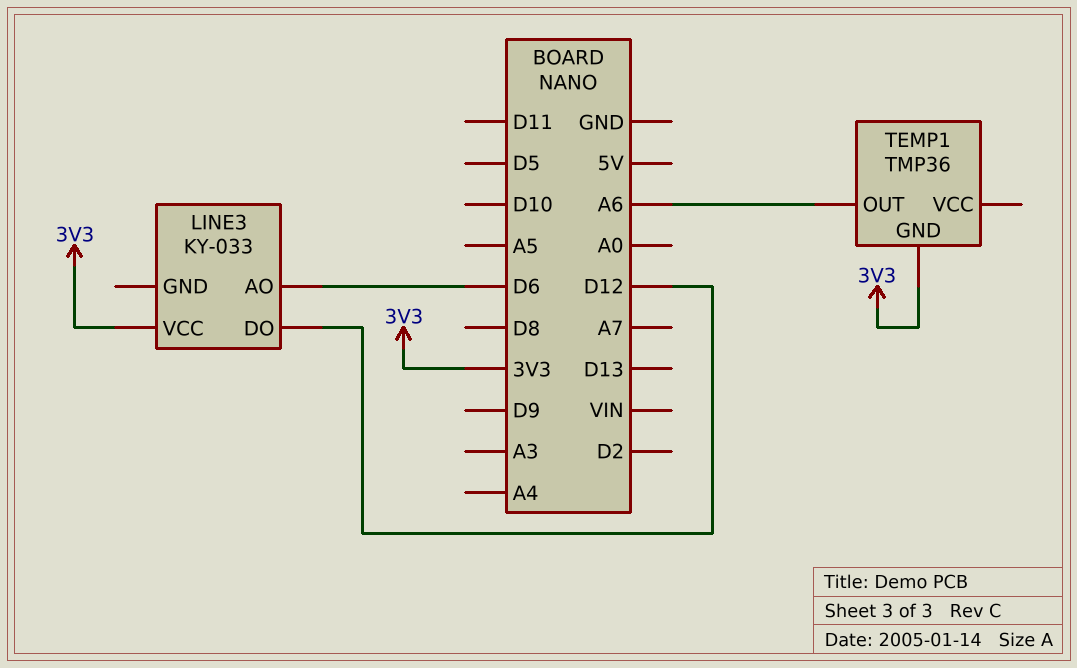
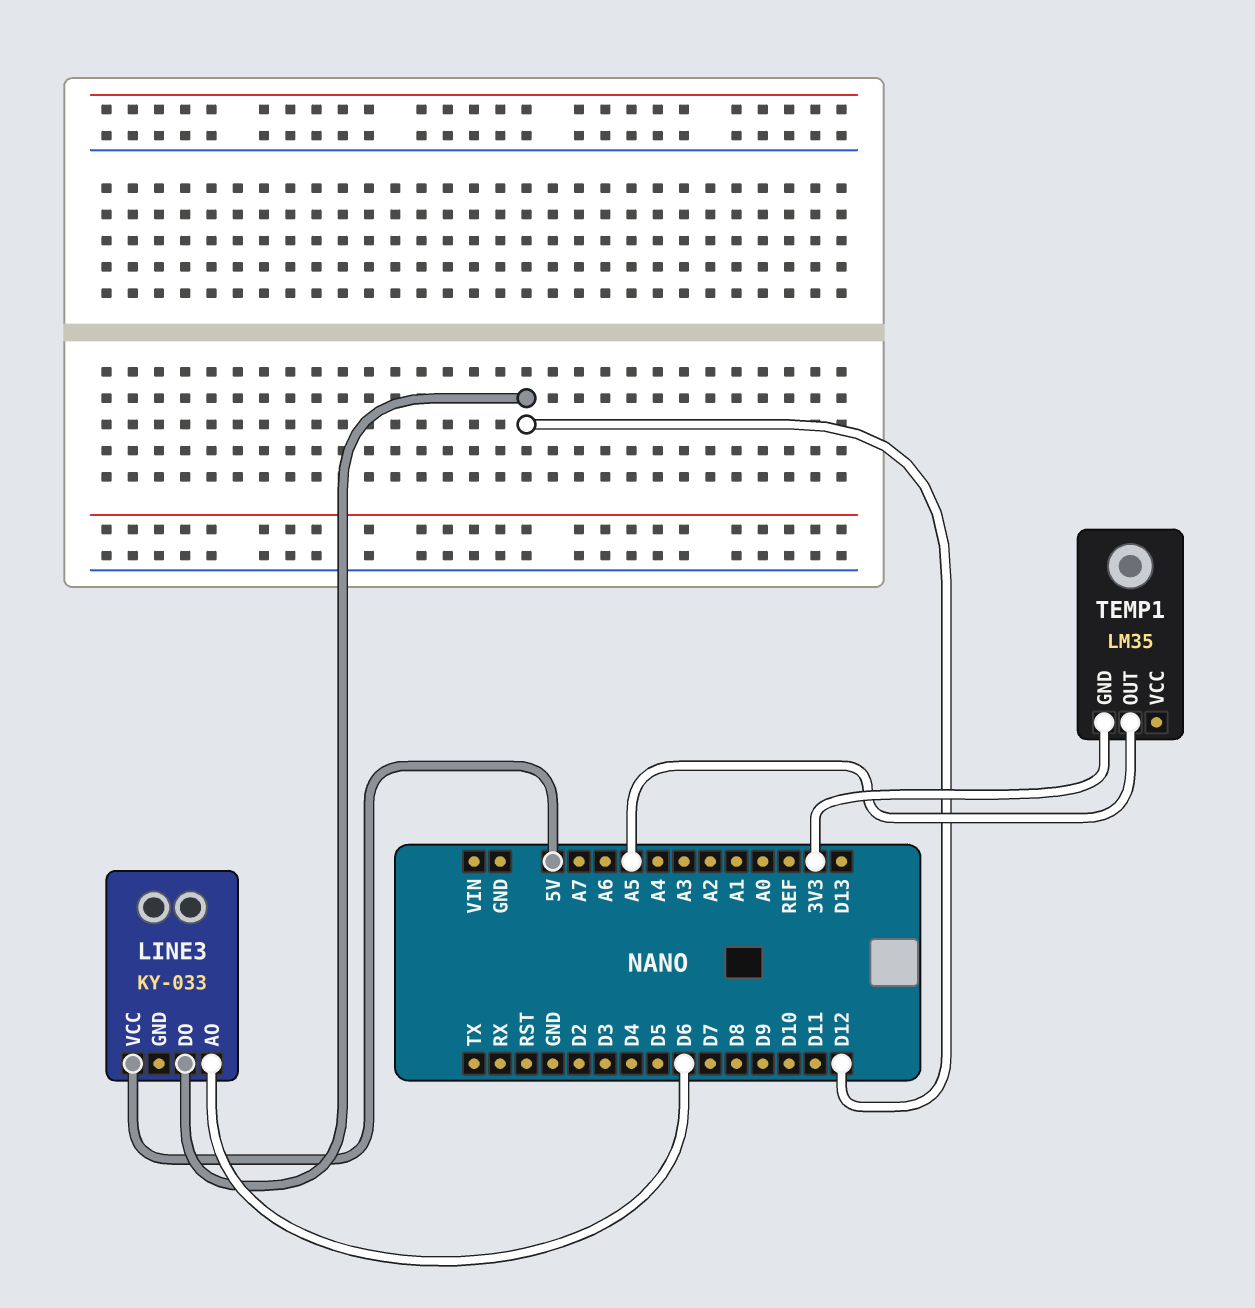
LINE3 pin VCC: 3V3 -> 5V
TEMP1: TMP36 -> LM35
TEMP1 pin OUT: A6 -> A5

